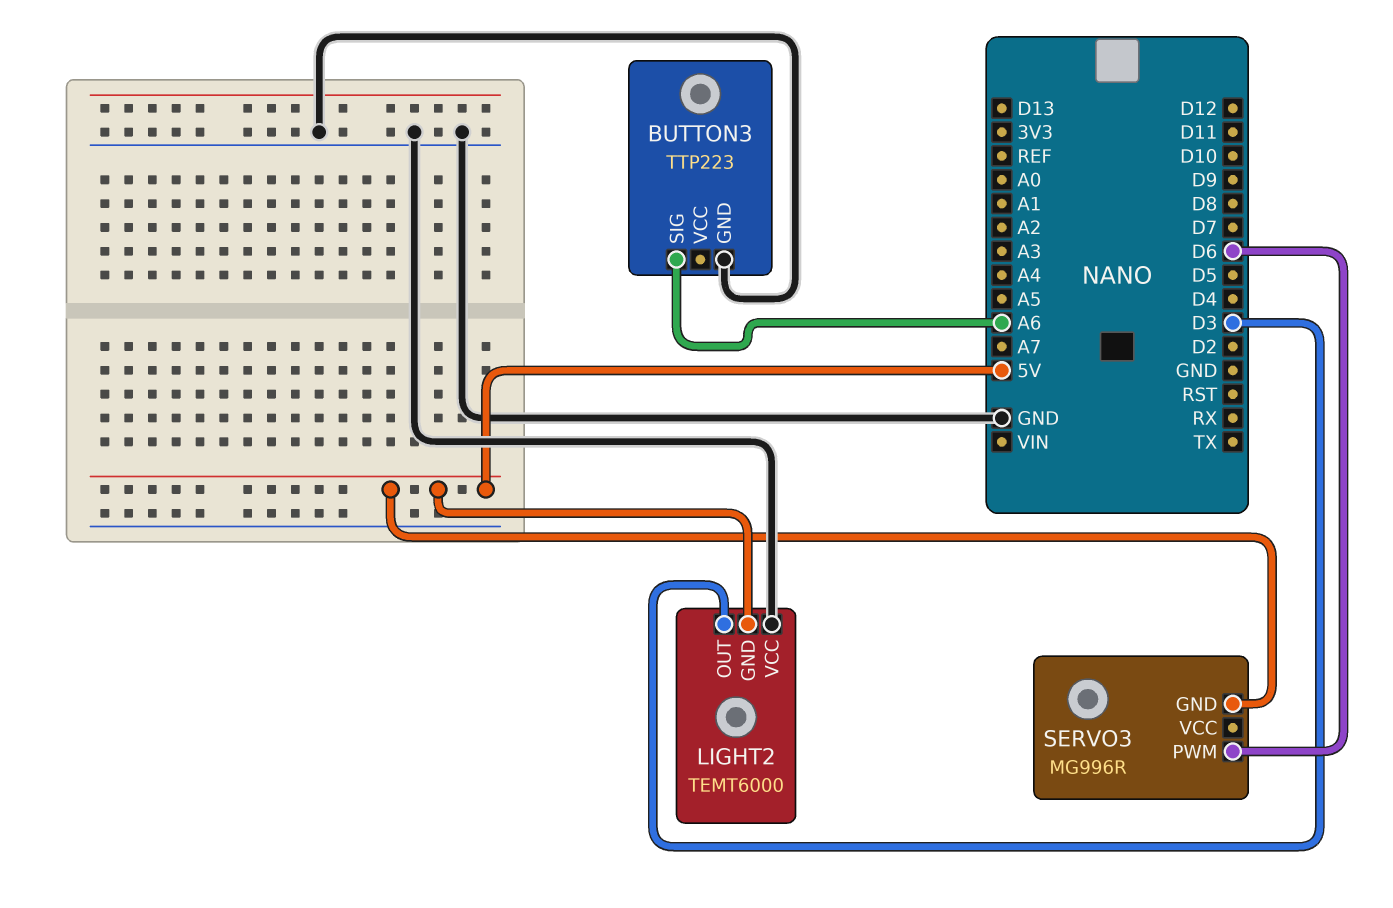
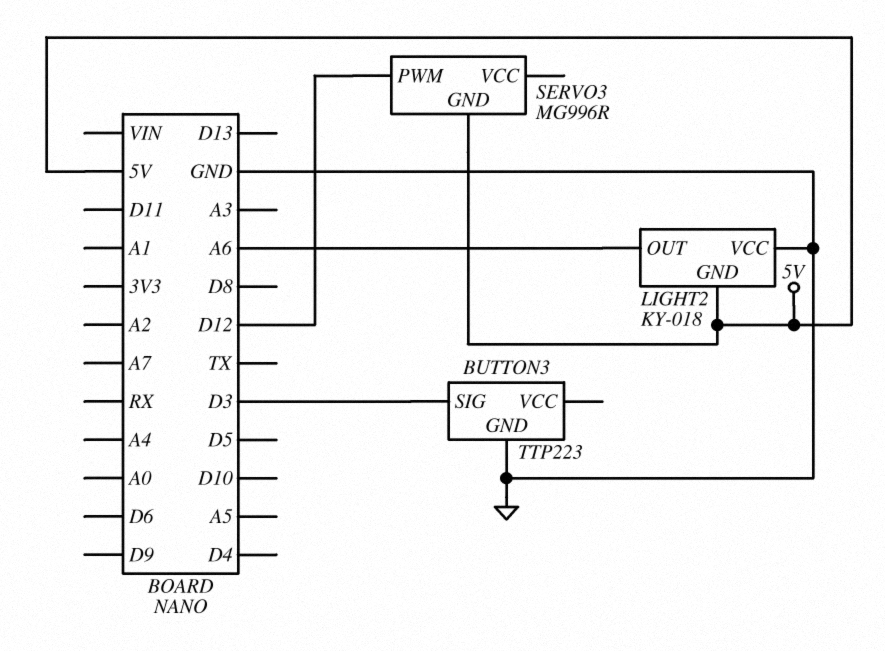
BUTTON3 pin SIG: A6 -> D3
LIGHT2: TEMT6000 -> KY-018
LIGHT2 pin OUT: D3 -> A6
SERVO3 pin PWM: D6 -> D12

